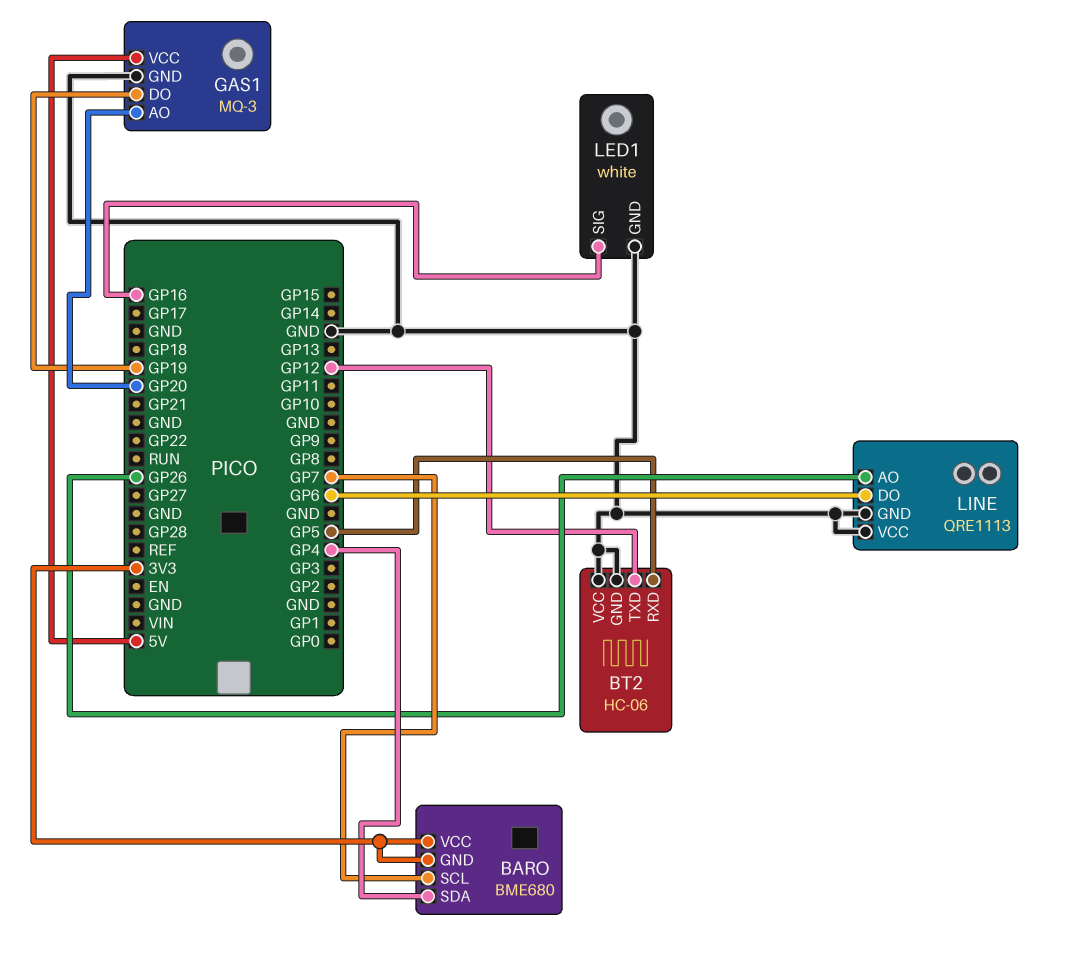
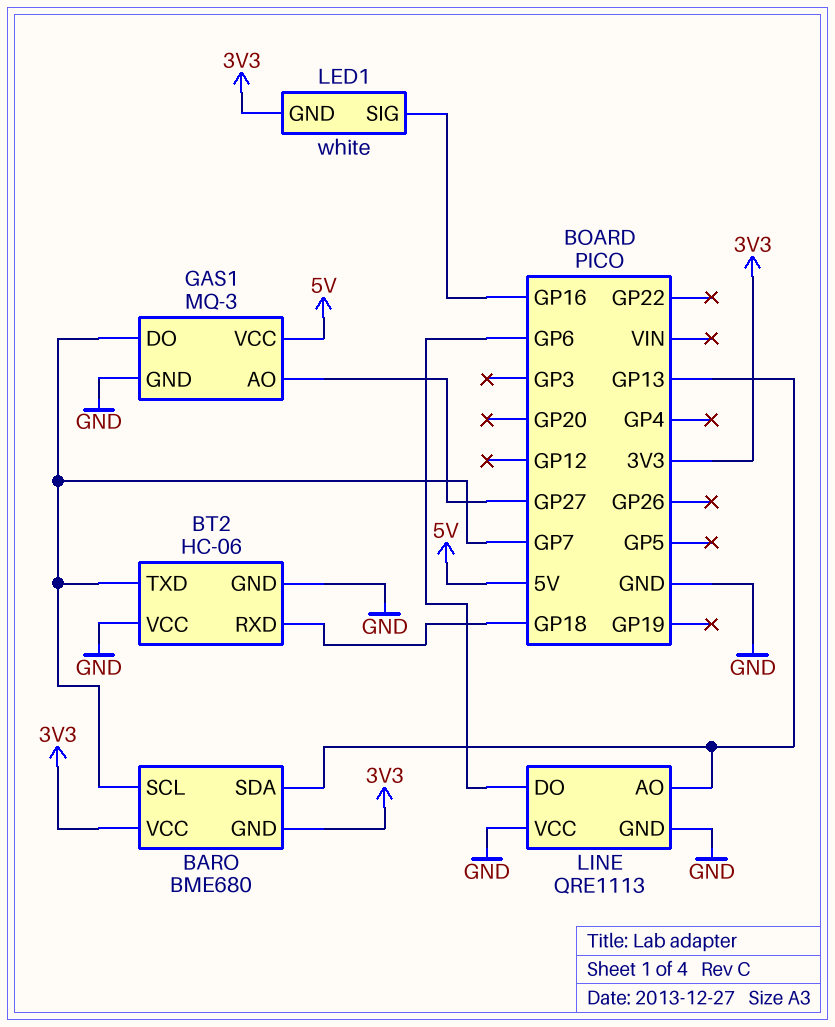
BARO pin SDA: GP4 -> GP13
BT2 pin RXD: GP5 -> GP18
BT2 pin TXD: GP12 -> GP7
GAS1 pin AO: GP20 -> GP27
GAS1 pin DO: GP19 -> GP7
LED1 pin GND: GND -> 3V3
LINE pin AO: GP26 -> GP13

